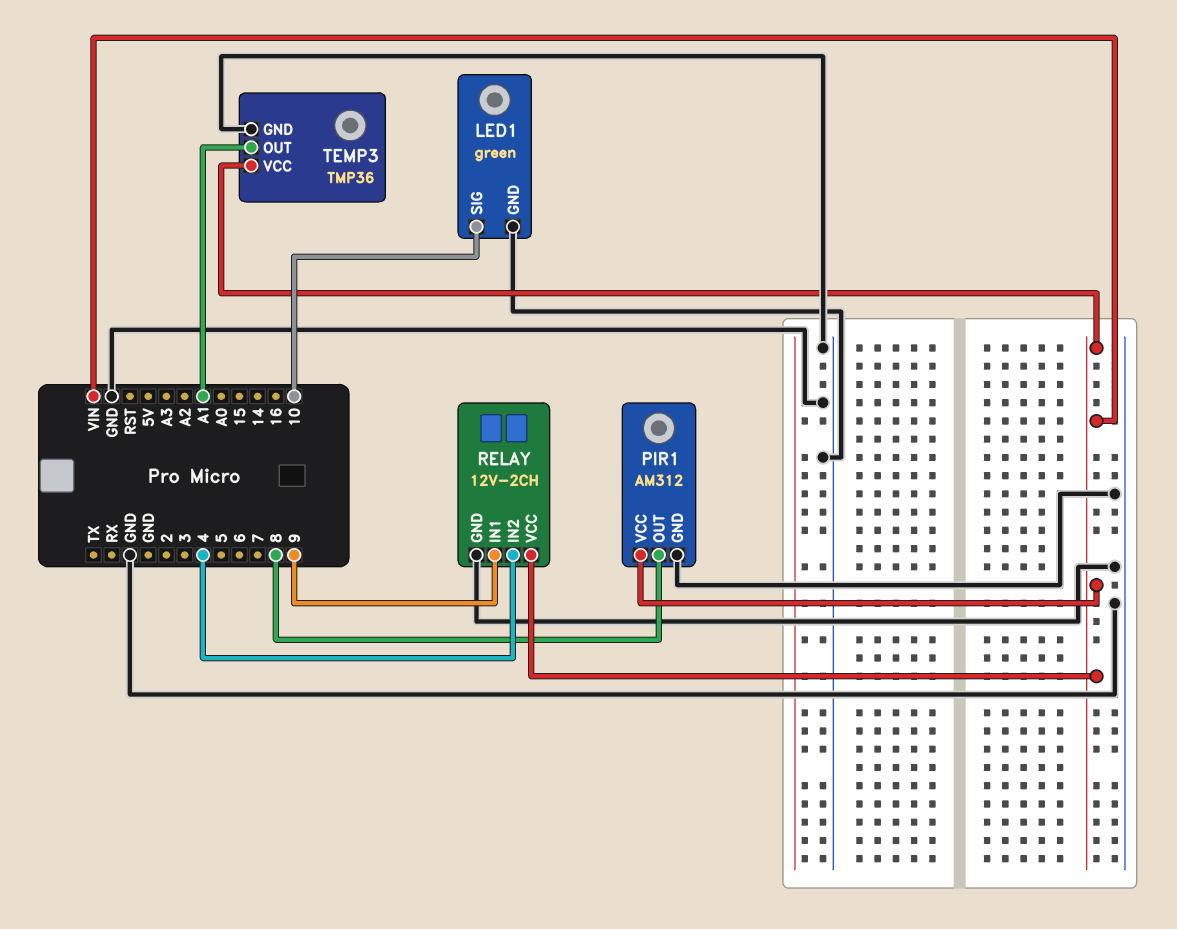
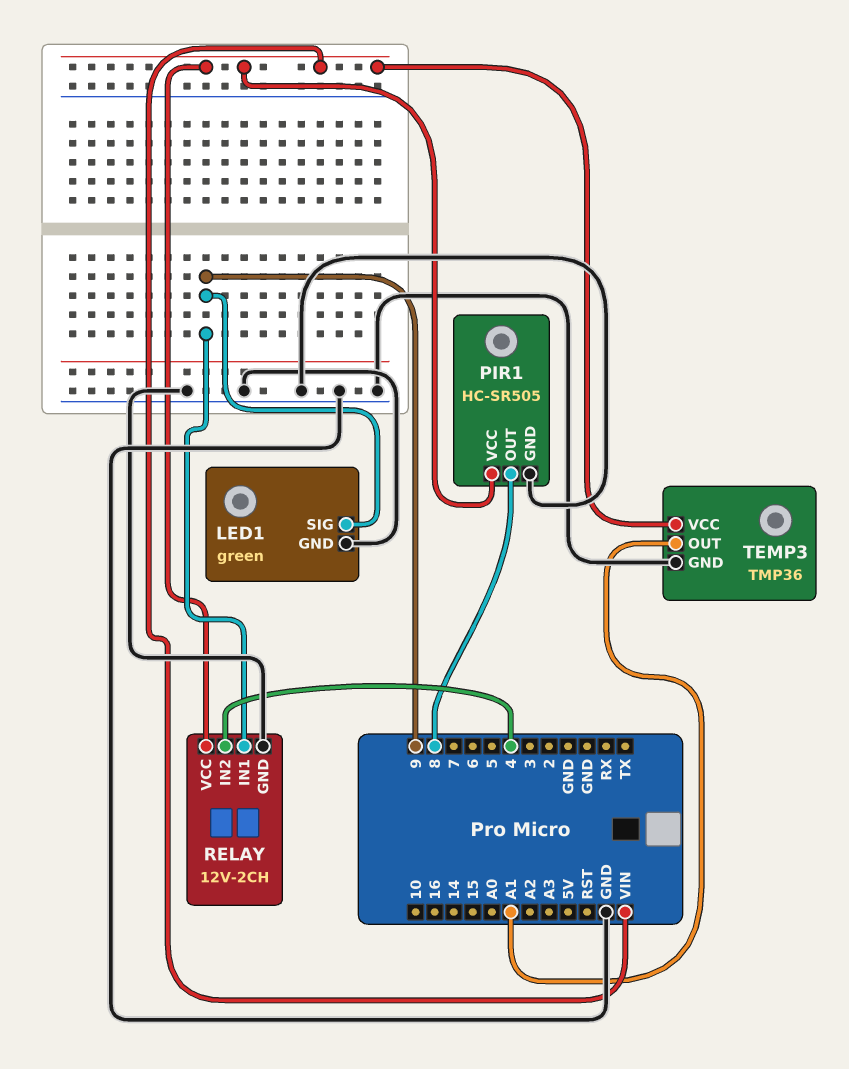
LED1 pin SIG: 10 -> 9
PIR1: AM312 -> HC-SR505

